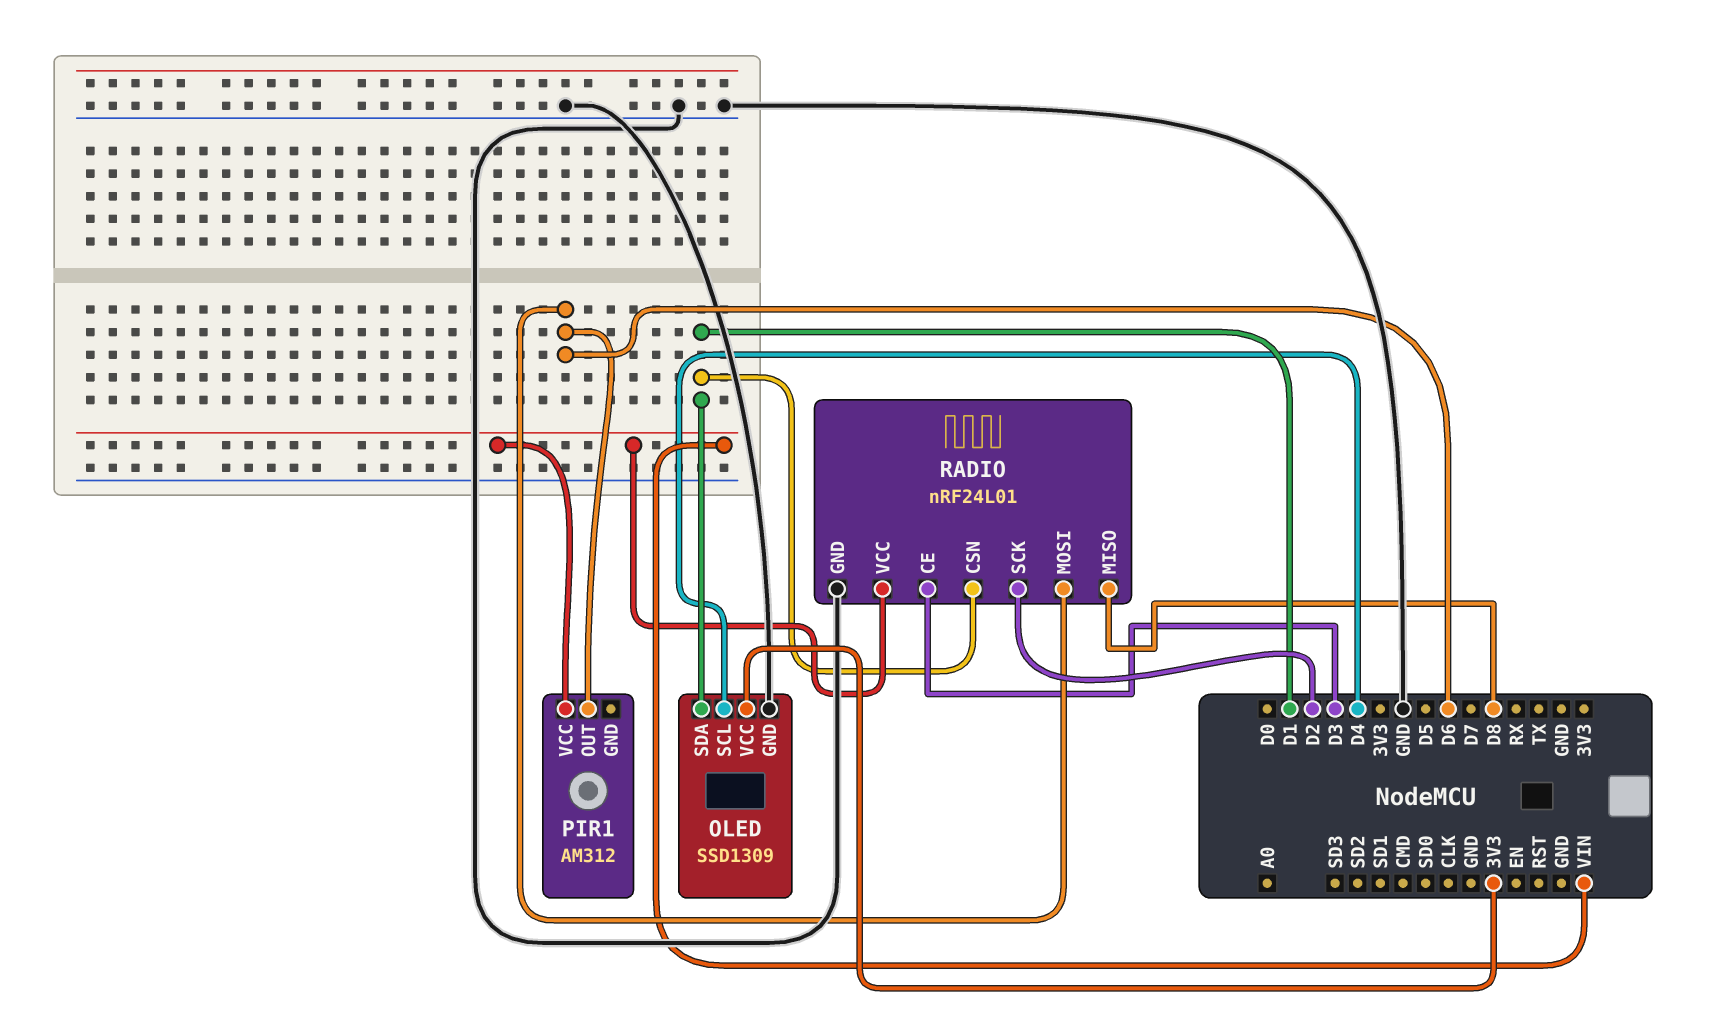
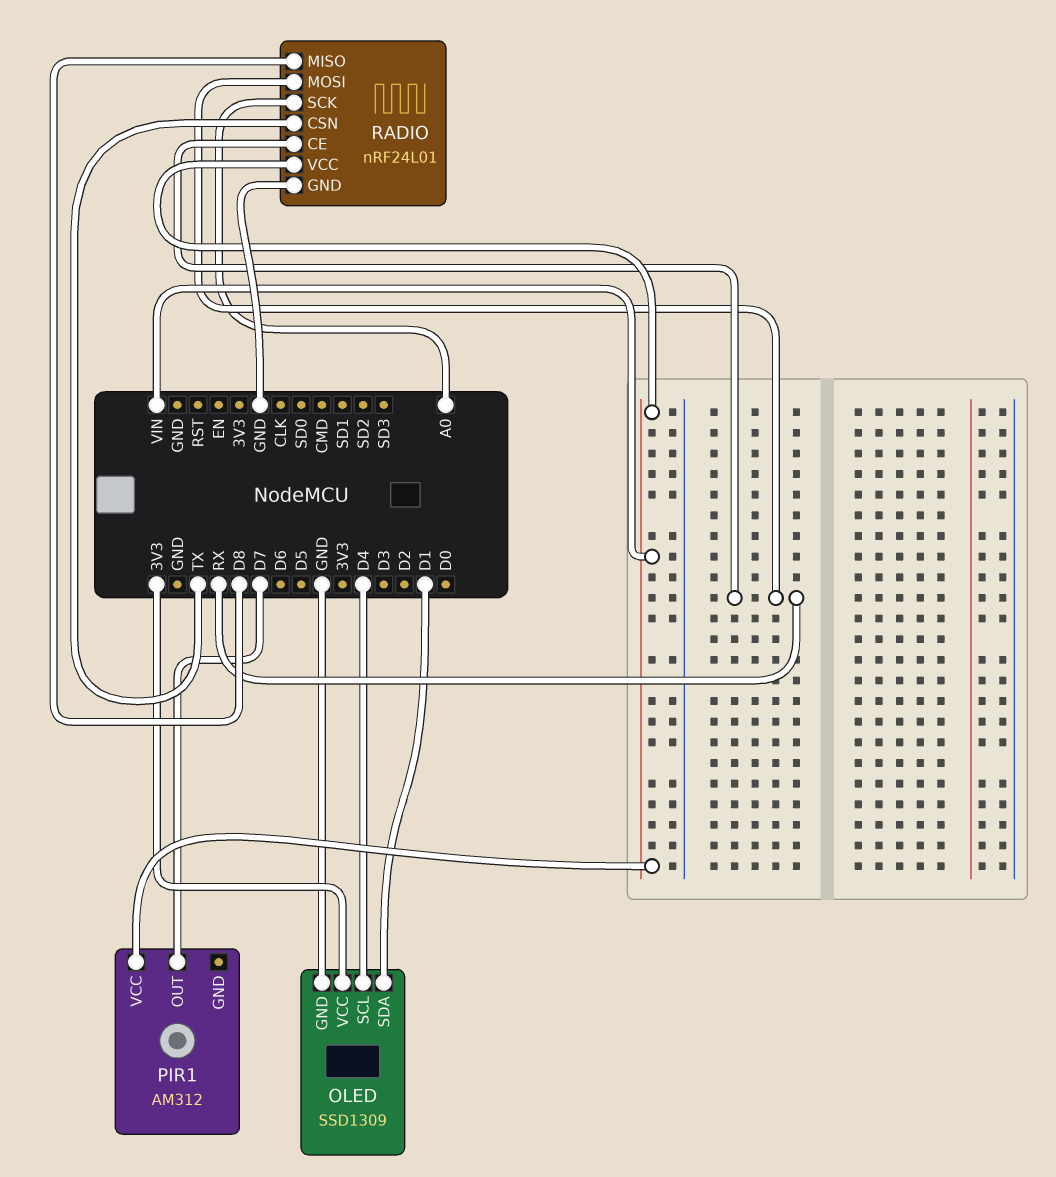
PIR1 pin OUT: D6 -> D7
RADIO pin CE: D3 -> RX
RADIO pin CSN: D1 -> TX
RADIO pin MOSI: D6 -> RX
RADIO pin SCK: D2 -> A0

